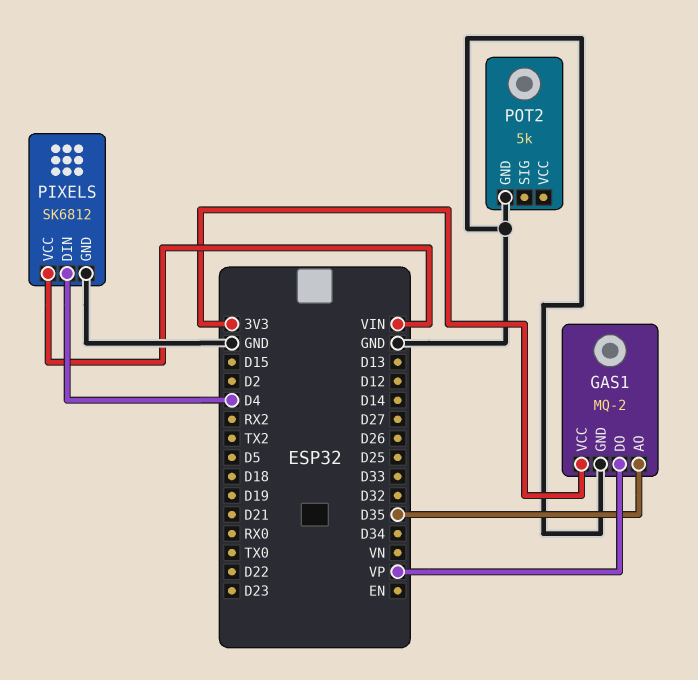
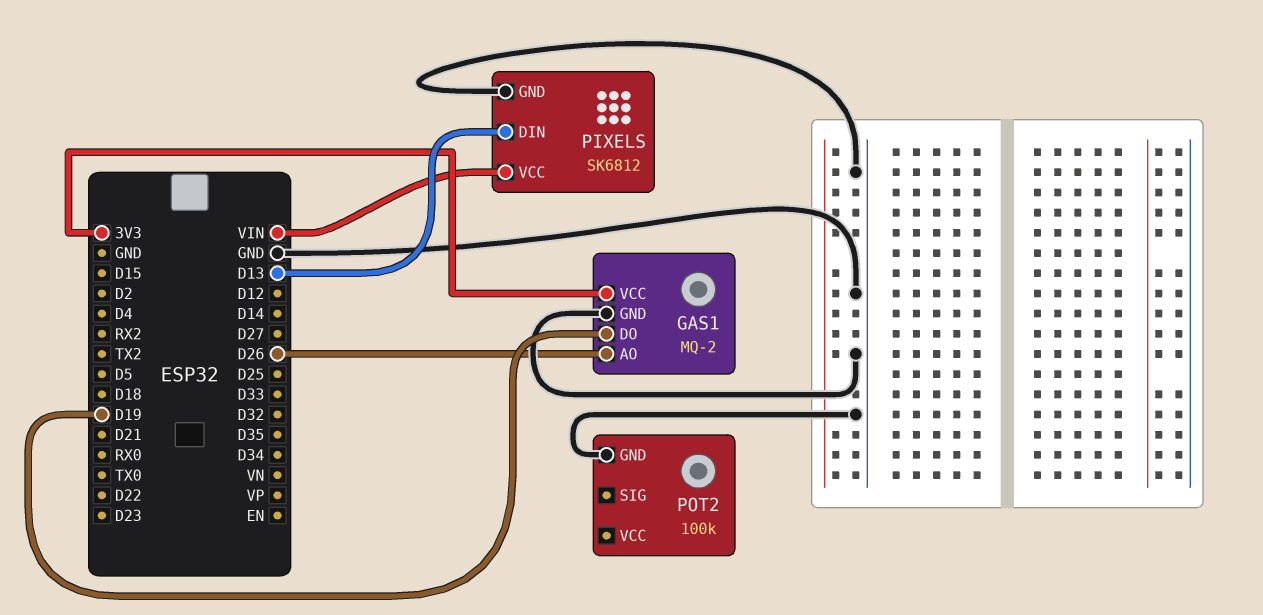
GAS1 pin AO: D35 -> D26
GAS1 pin DO: VP -> D19
PIXELS pin DIN: D4 -> D13
POT2: 5k -> 100k

